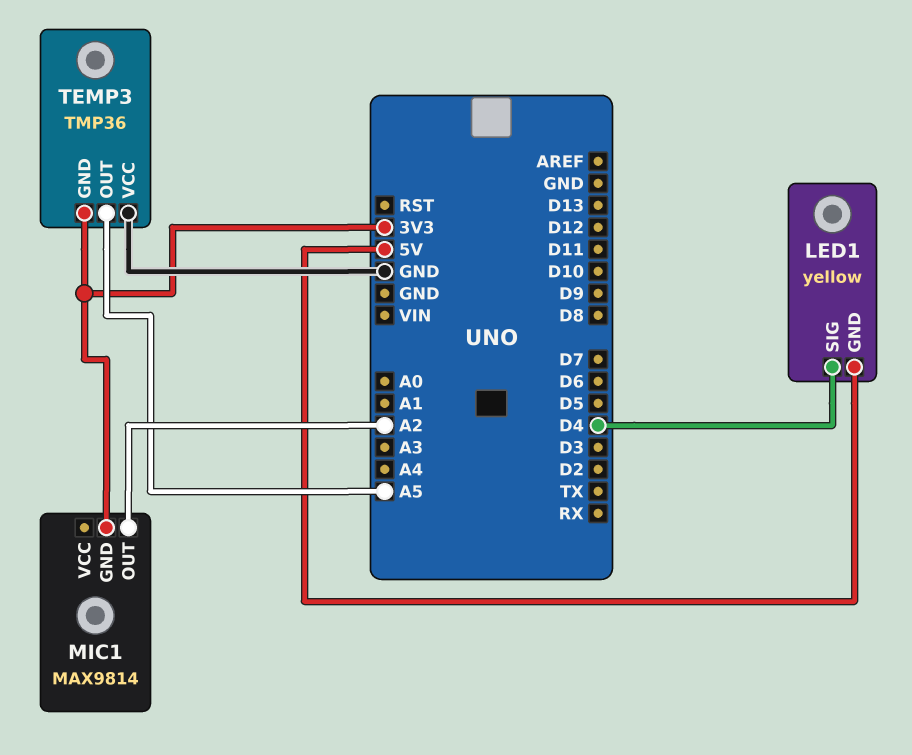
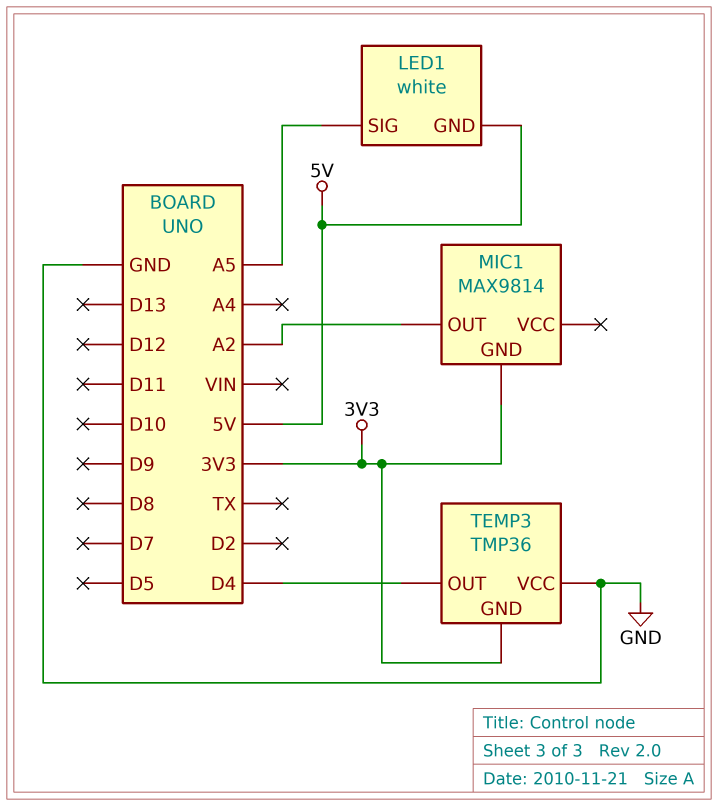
LED1: yellow -> white
LED1 pin SIG: D4 -> A5
TEMP3 pin OUT: A5 -> D4

